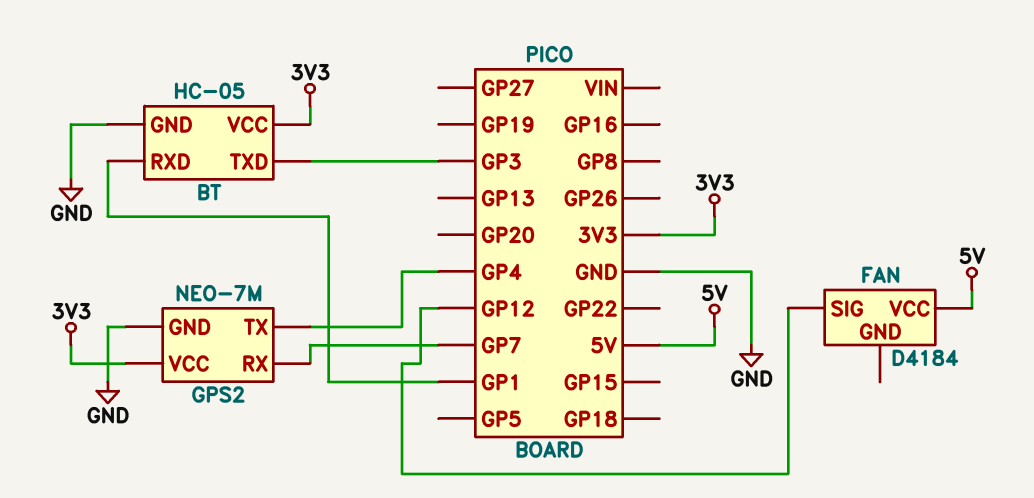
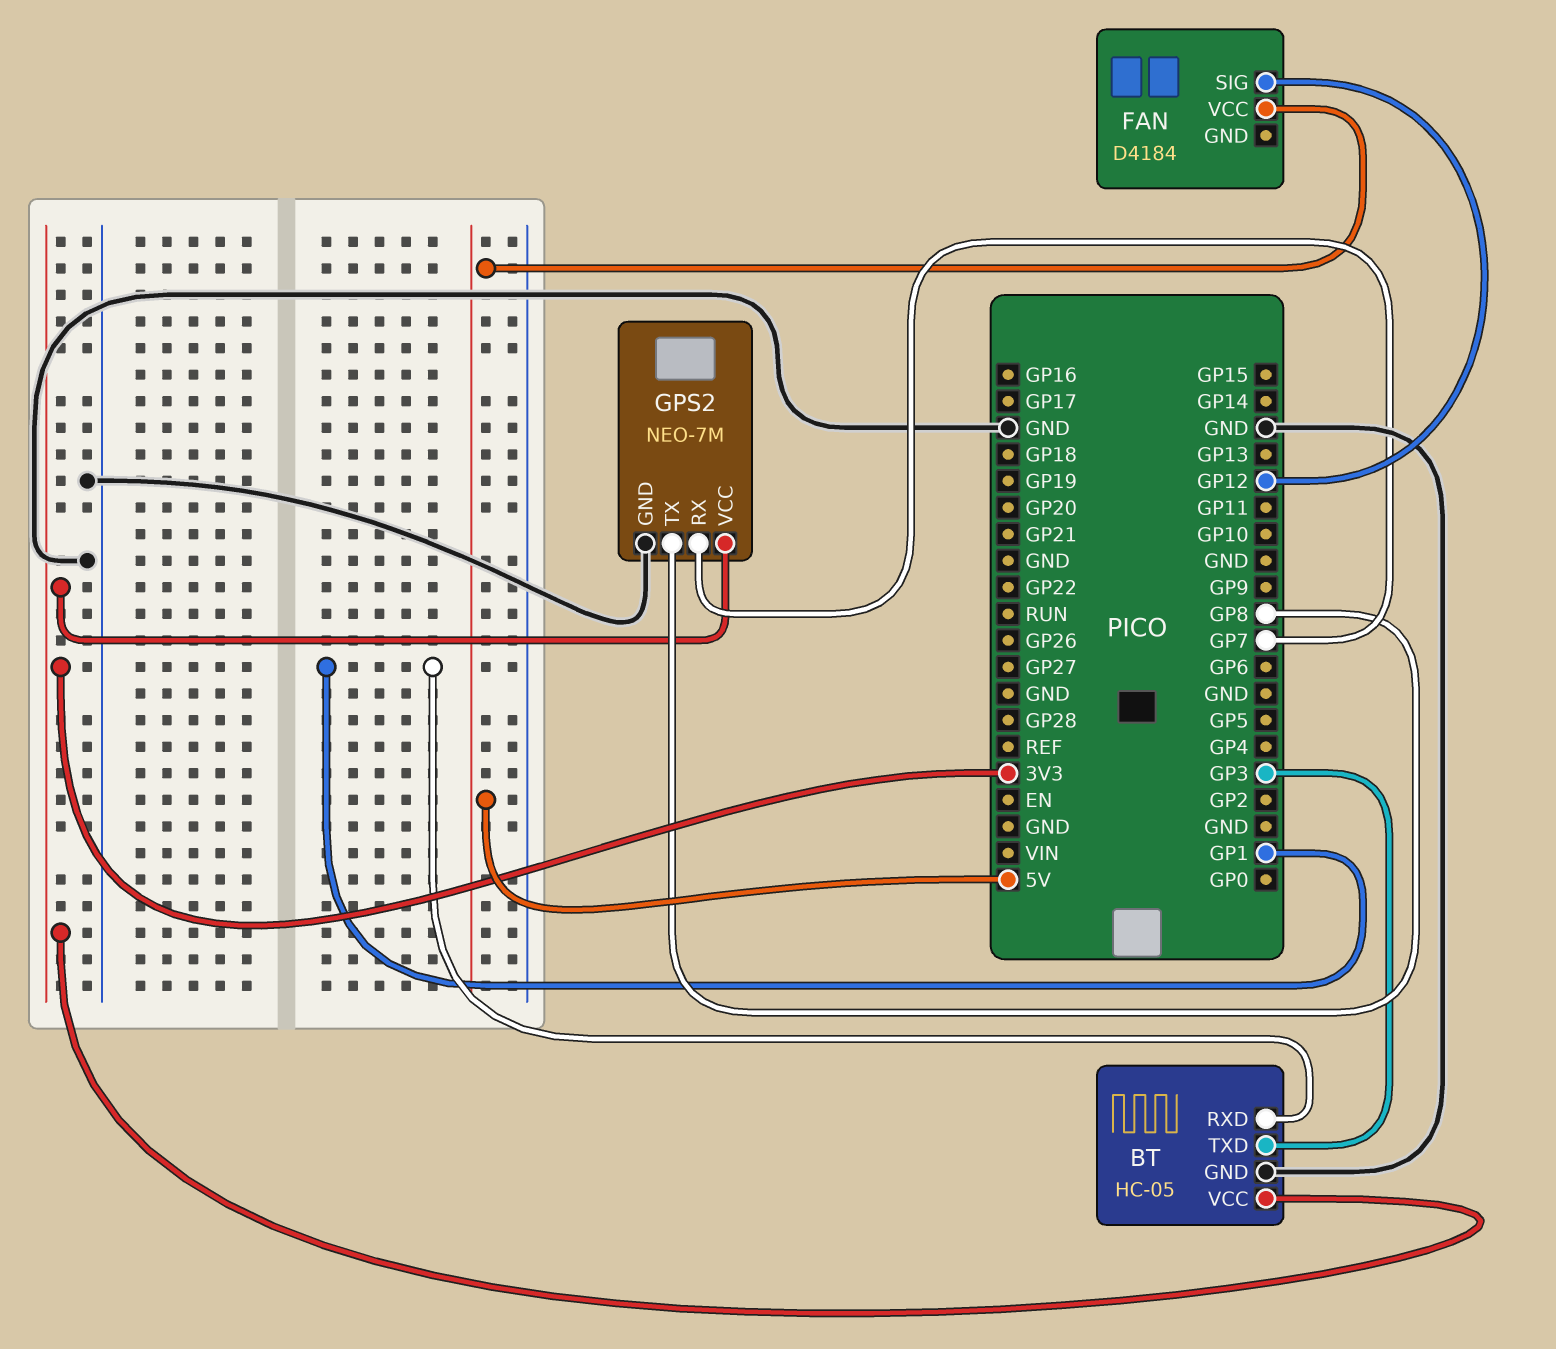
GPS2 pin TX: GP4 -> GP8

